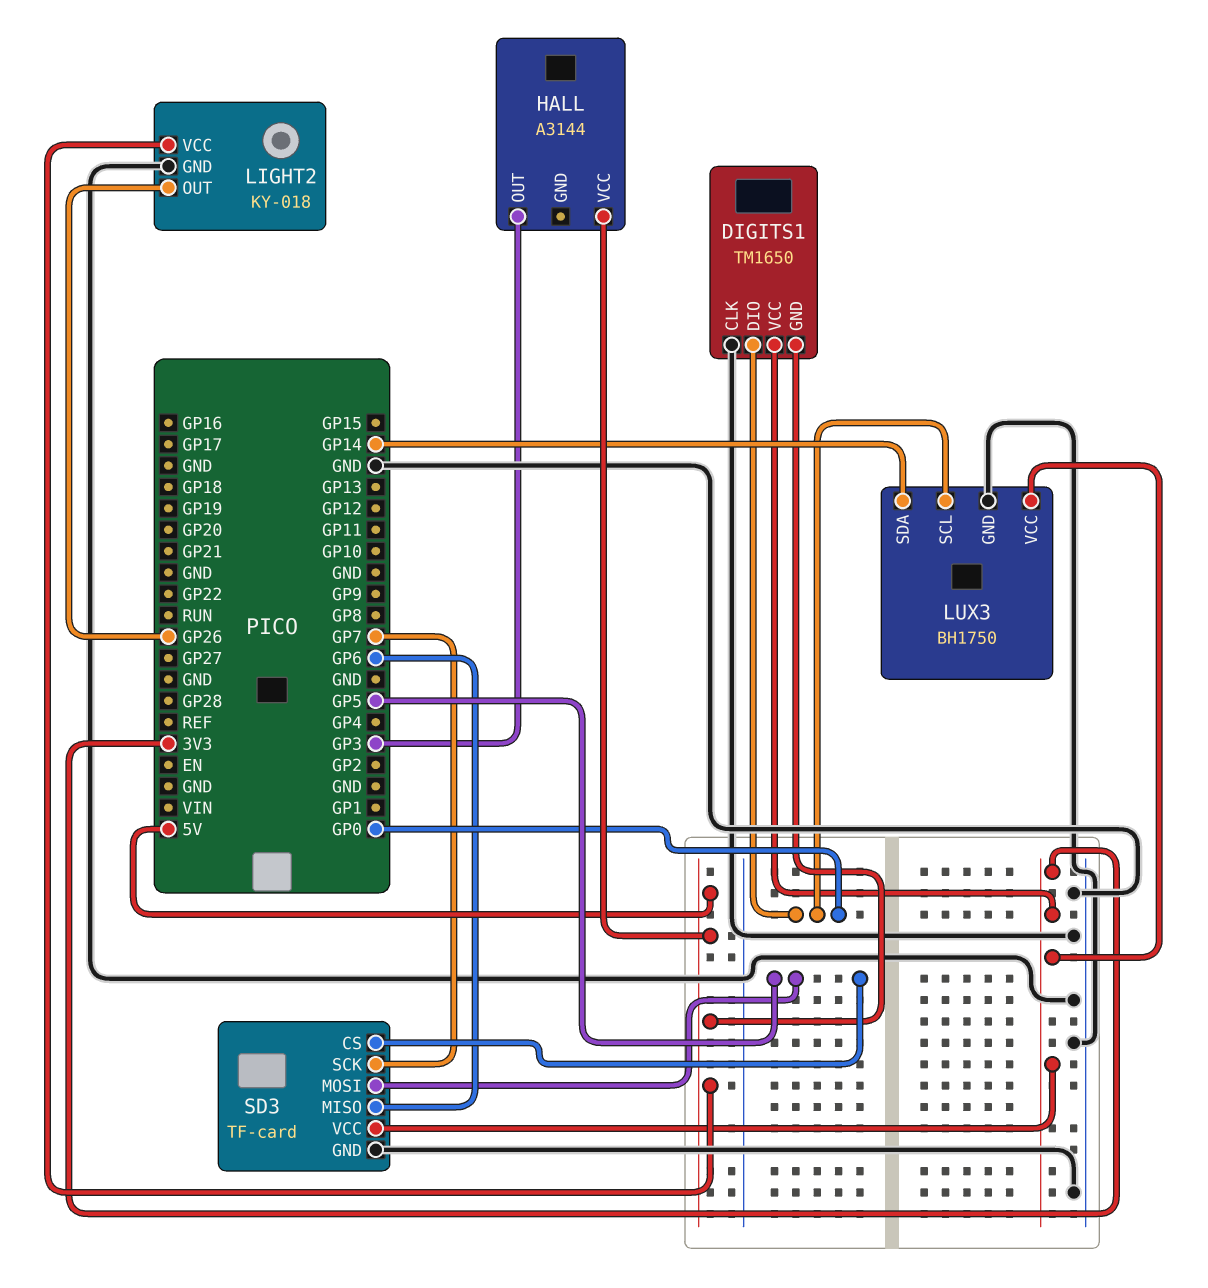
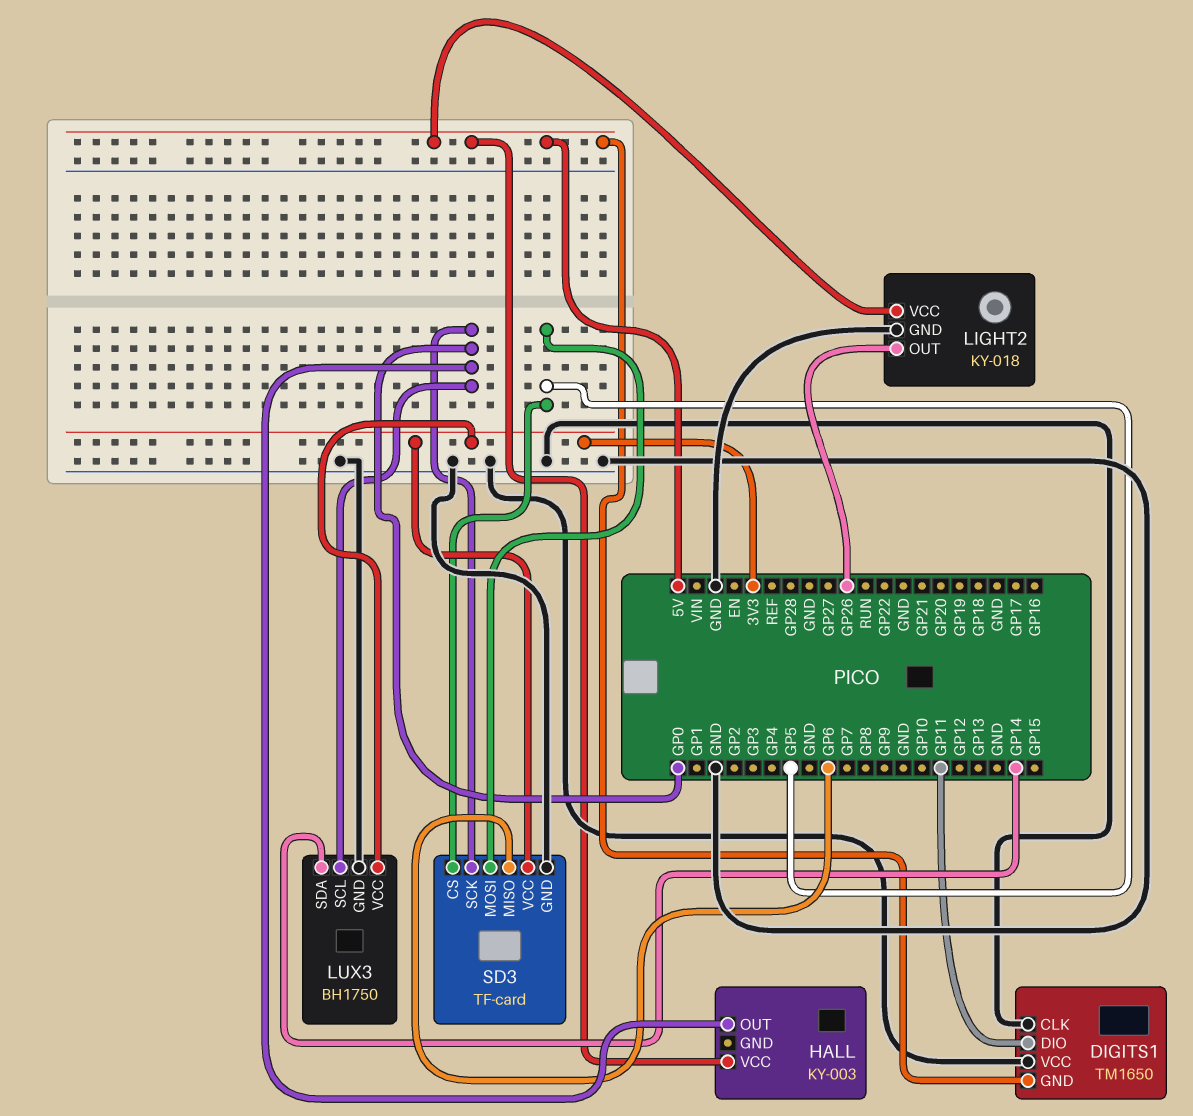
DIGITS1 pin DIO: GP0 -> GP11
DIGITS1 pin VCC: 3V3 -> GND
HALL: A3144 -> KY-003
HALL pin OUT: GP3 -> GP0
SD3 pin SCK: GP7 -> GP0

